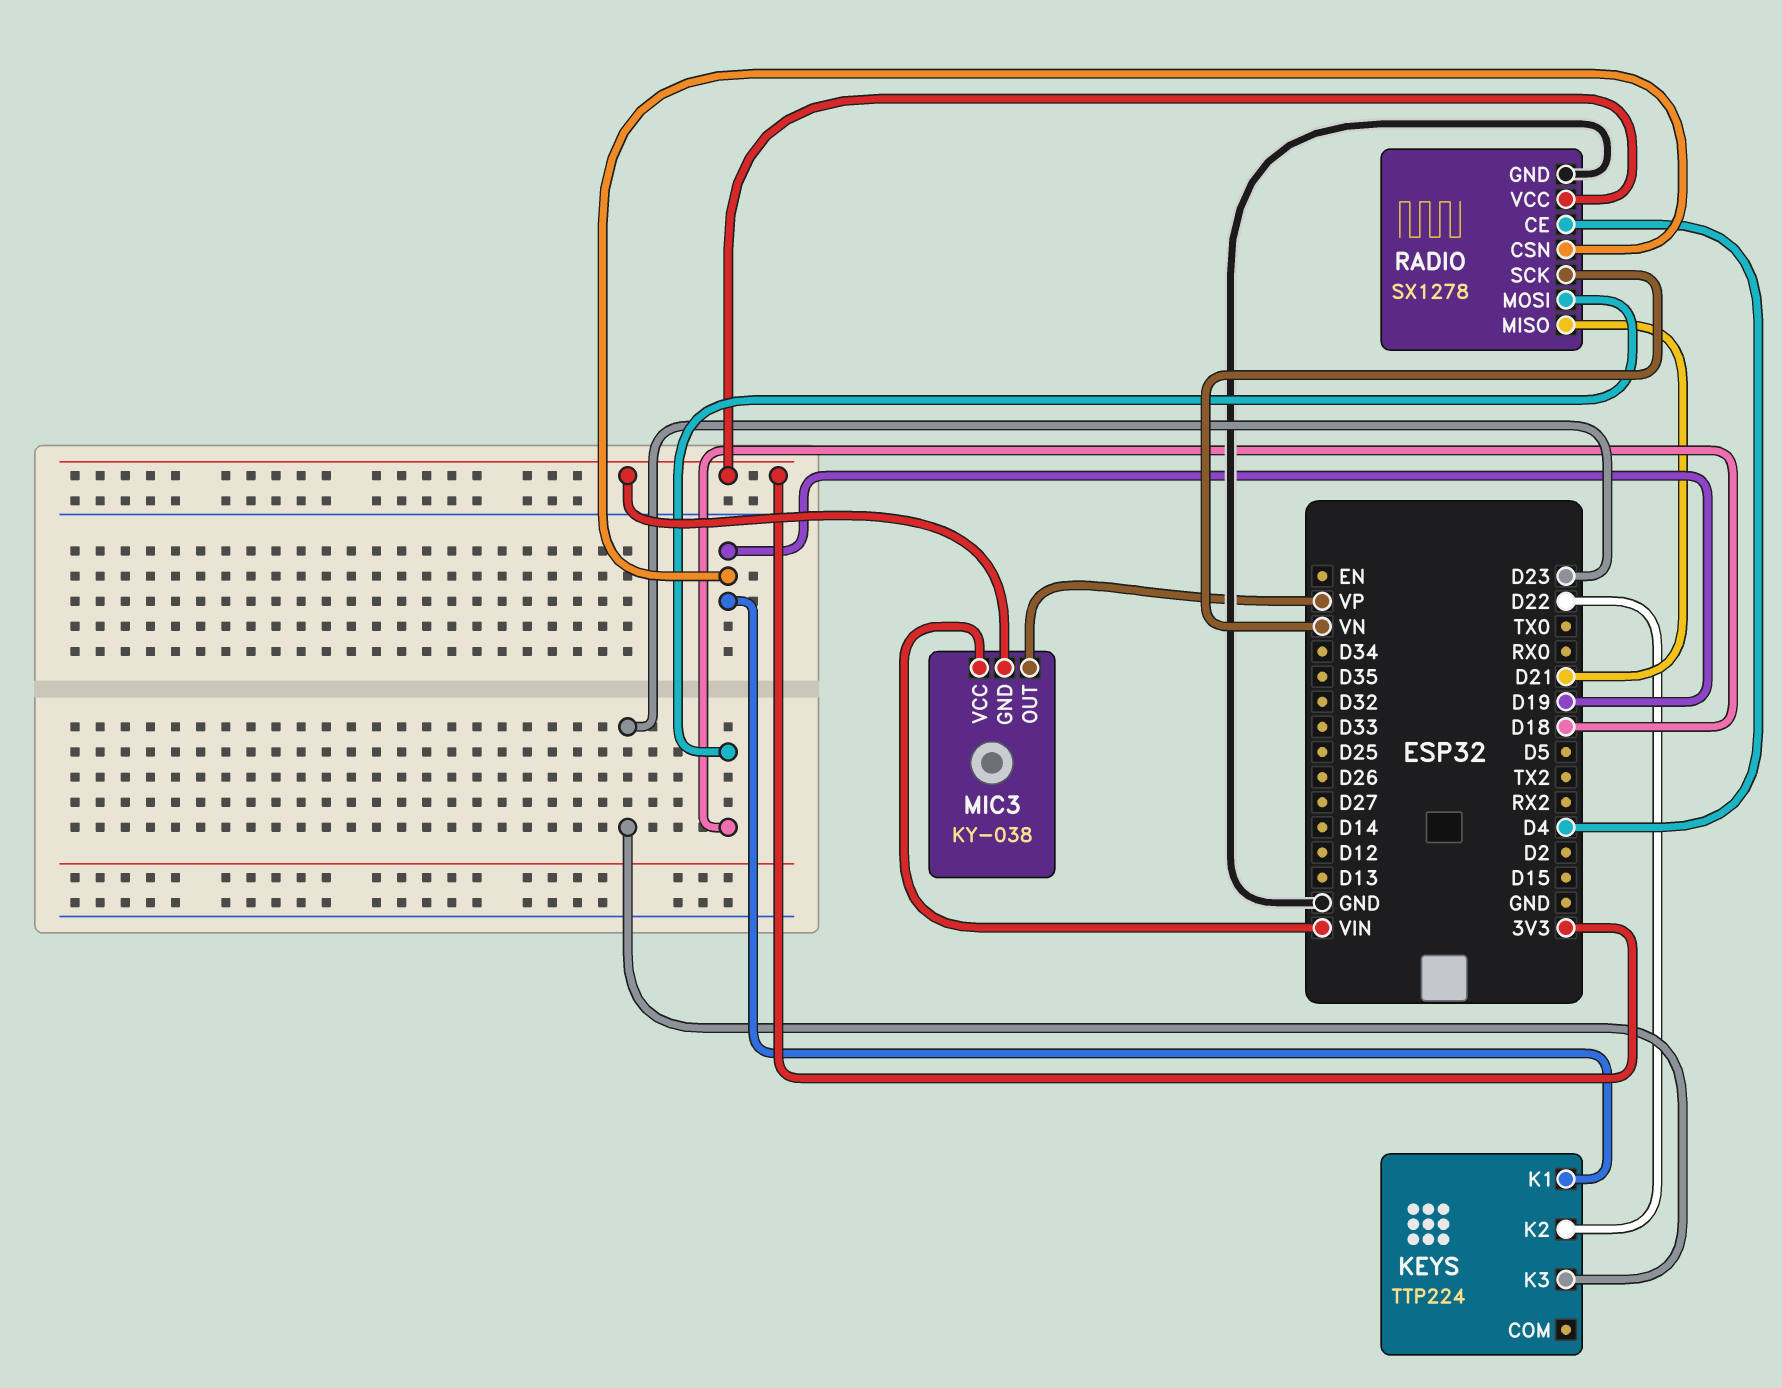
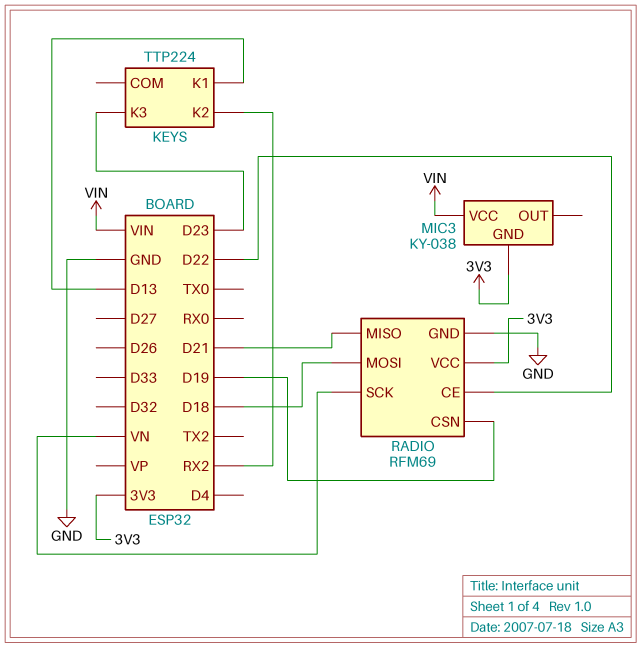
KEYS pin K1: D19 -> D13
KEYS pin K2: D22 -> RX2
MIC3 pin OUT: VP -> none
RADIO: SX1278 -> RFM69
RADIO pin CE: D4 -> D22

